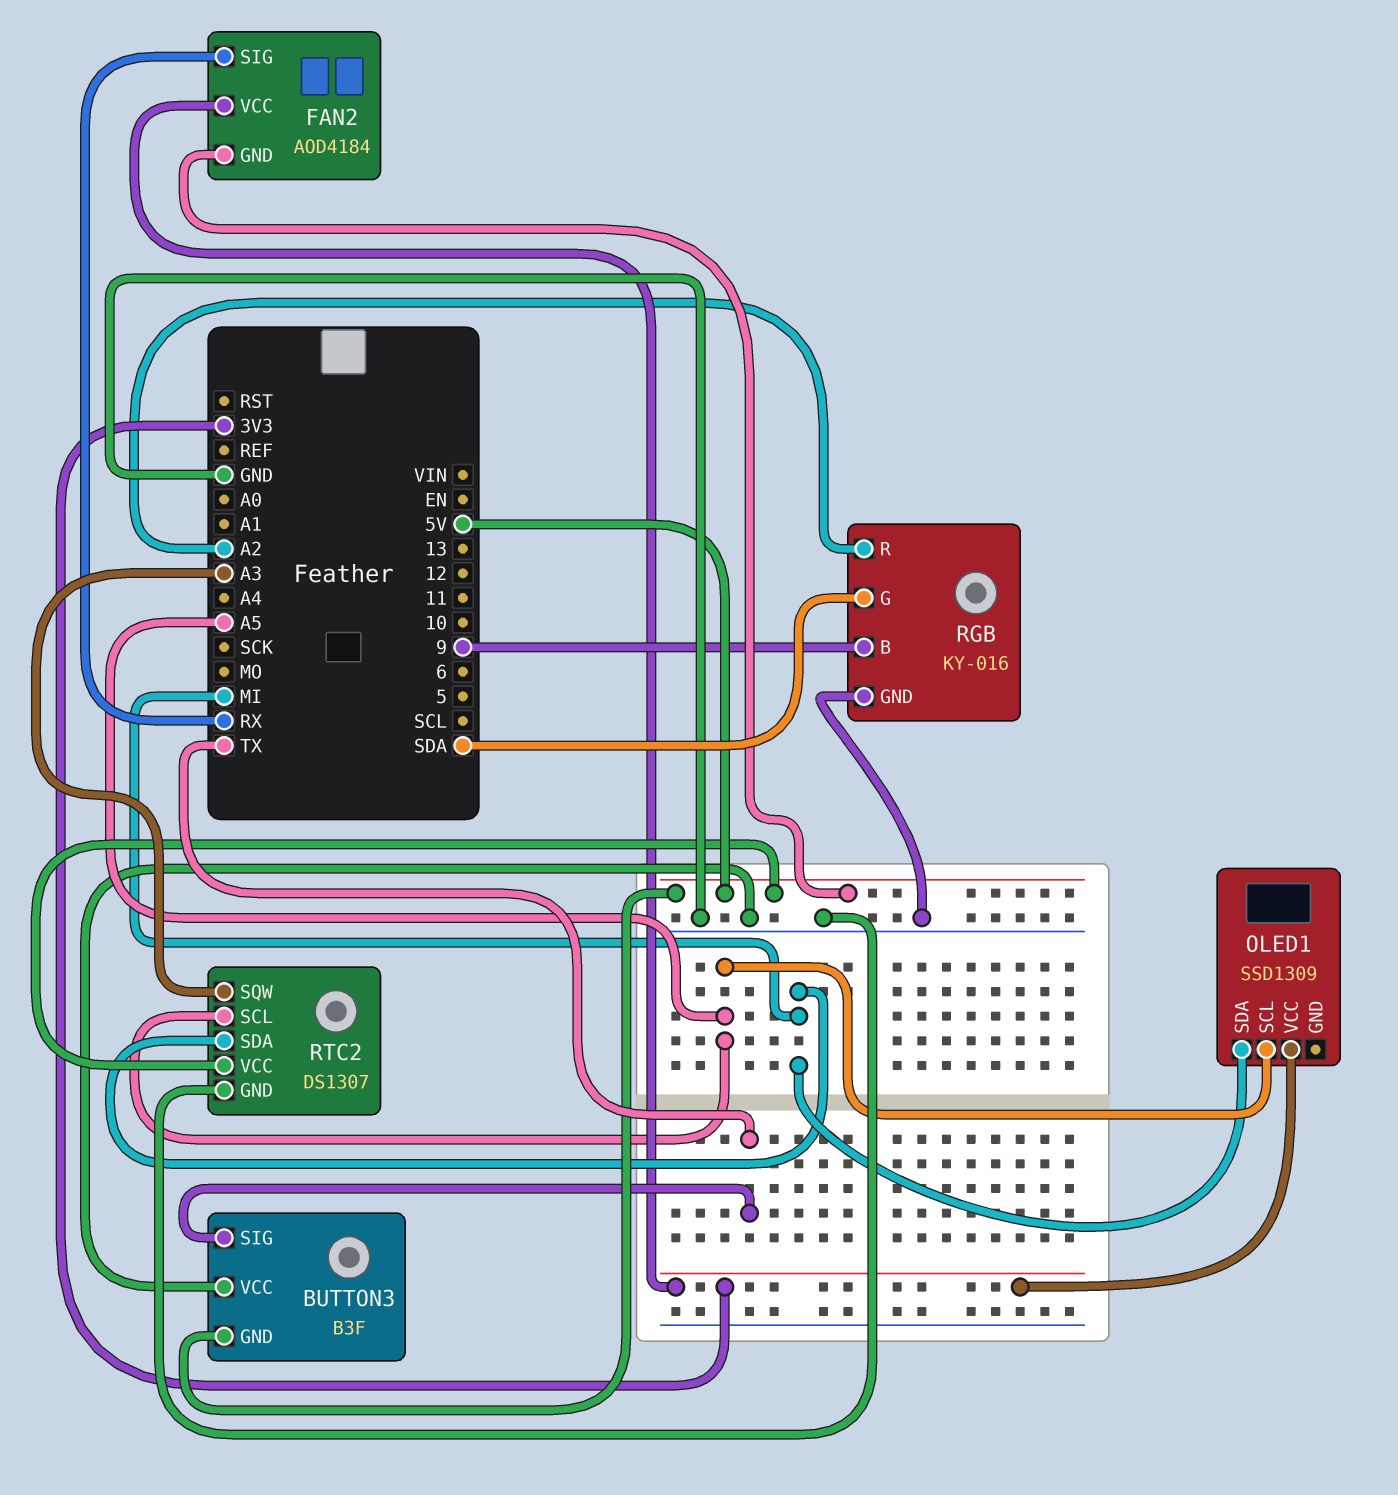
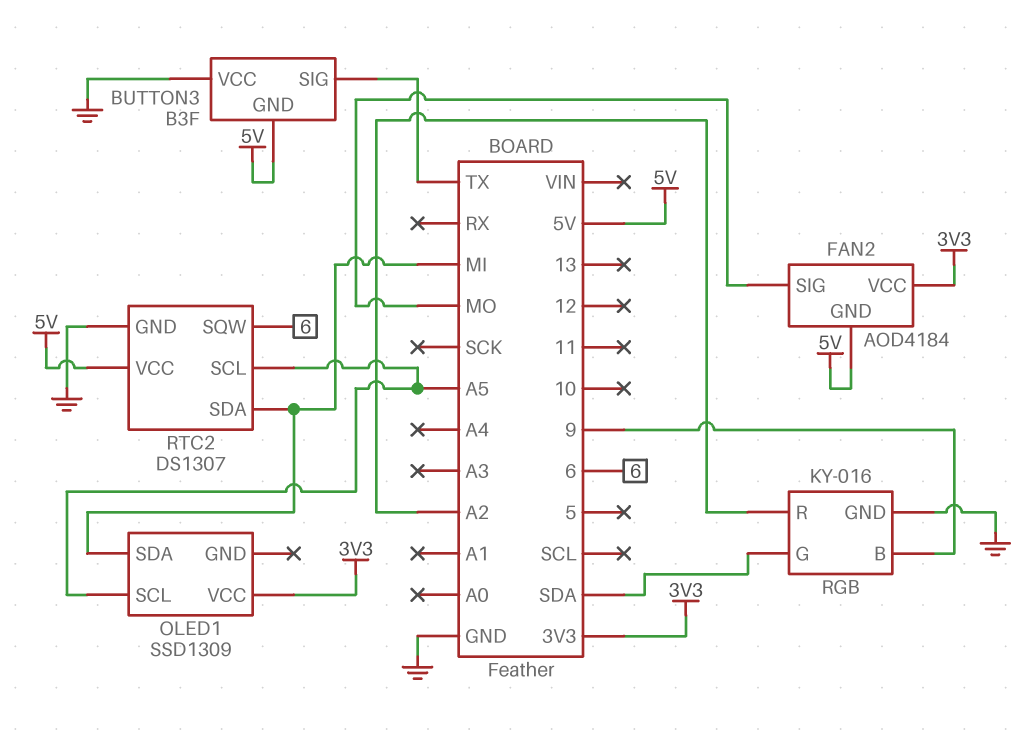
FAN2 pin SIG: RX -> MO
RTC2 pin SQW: A3 -> 6

